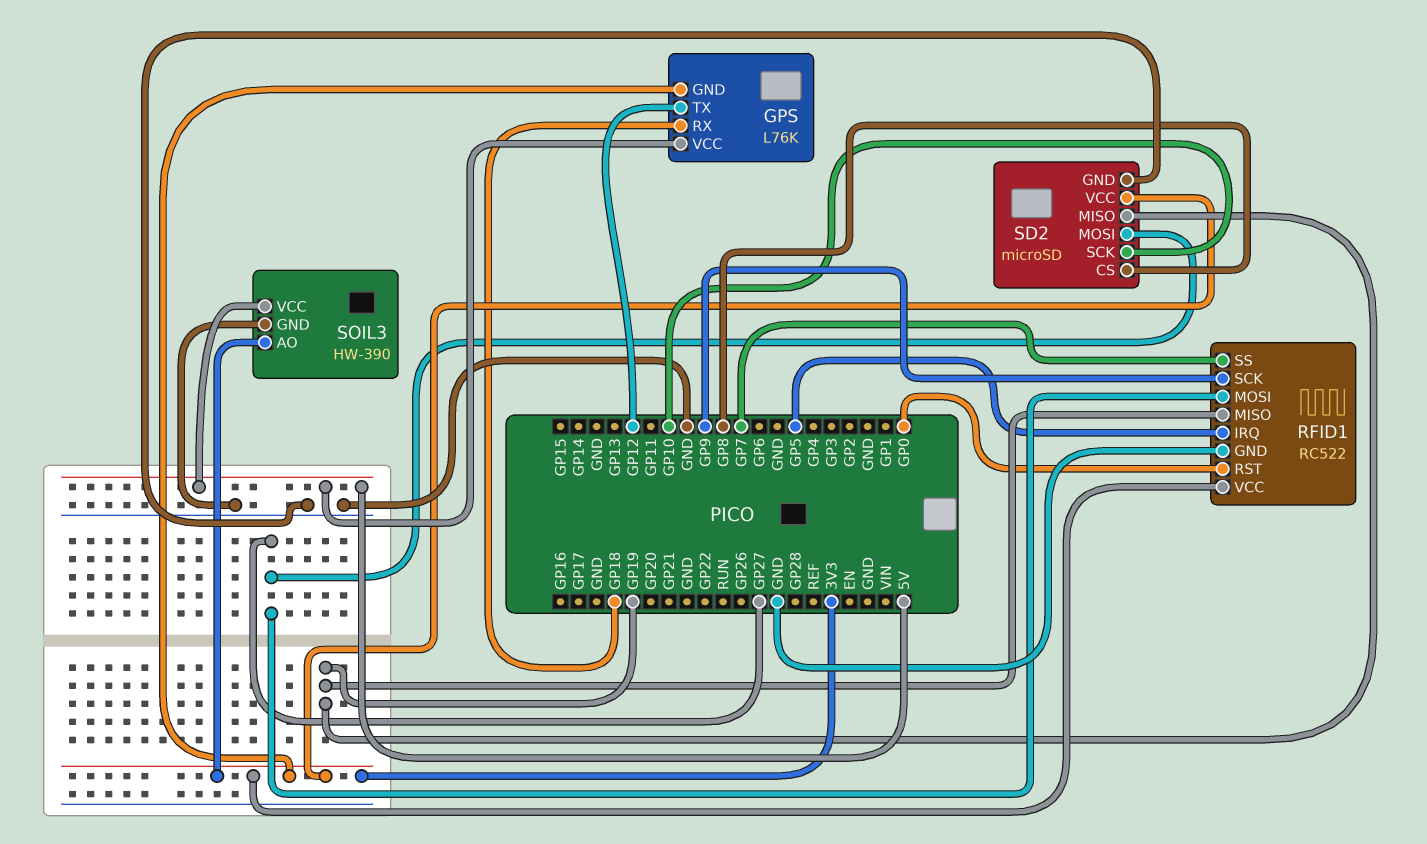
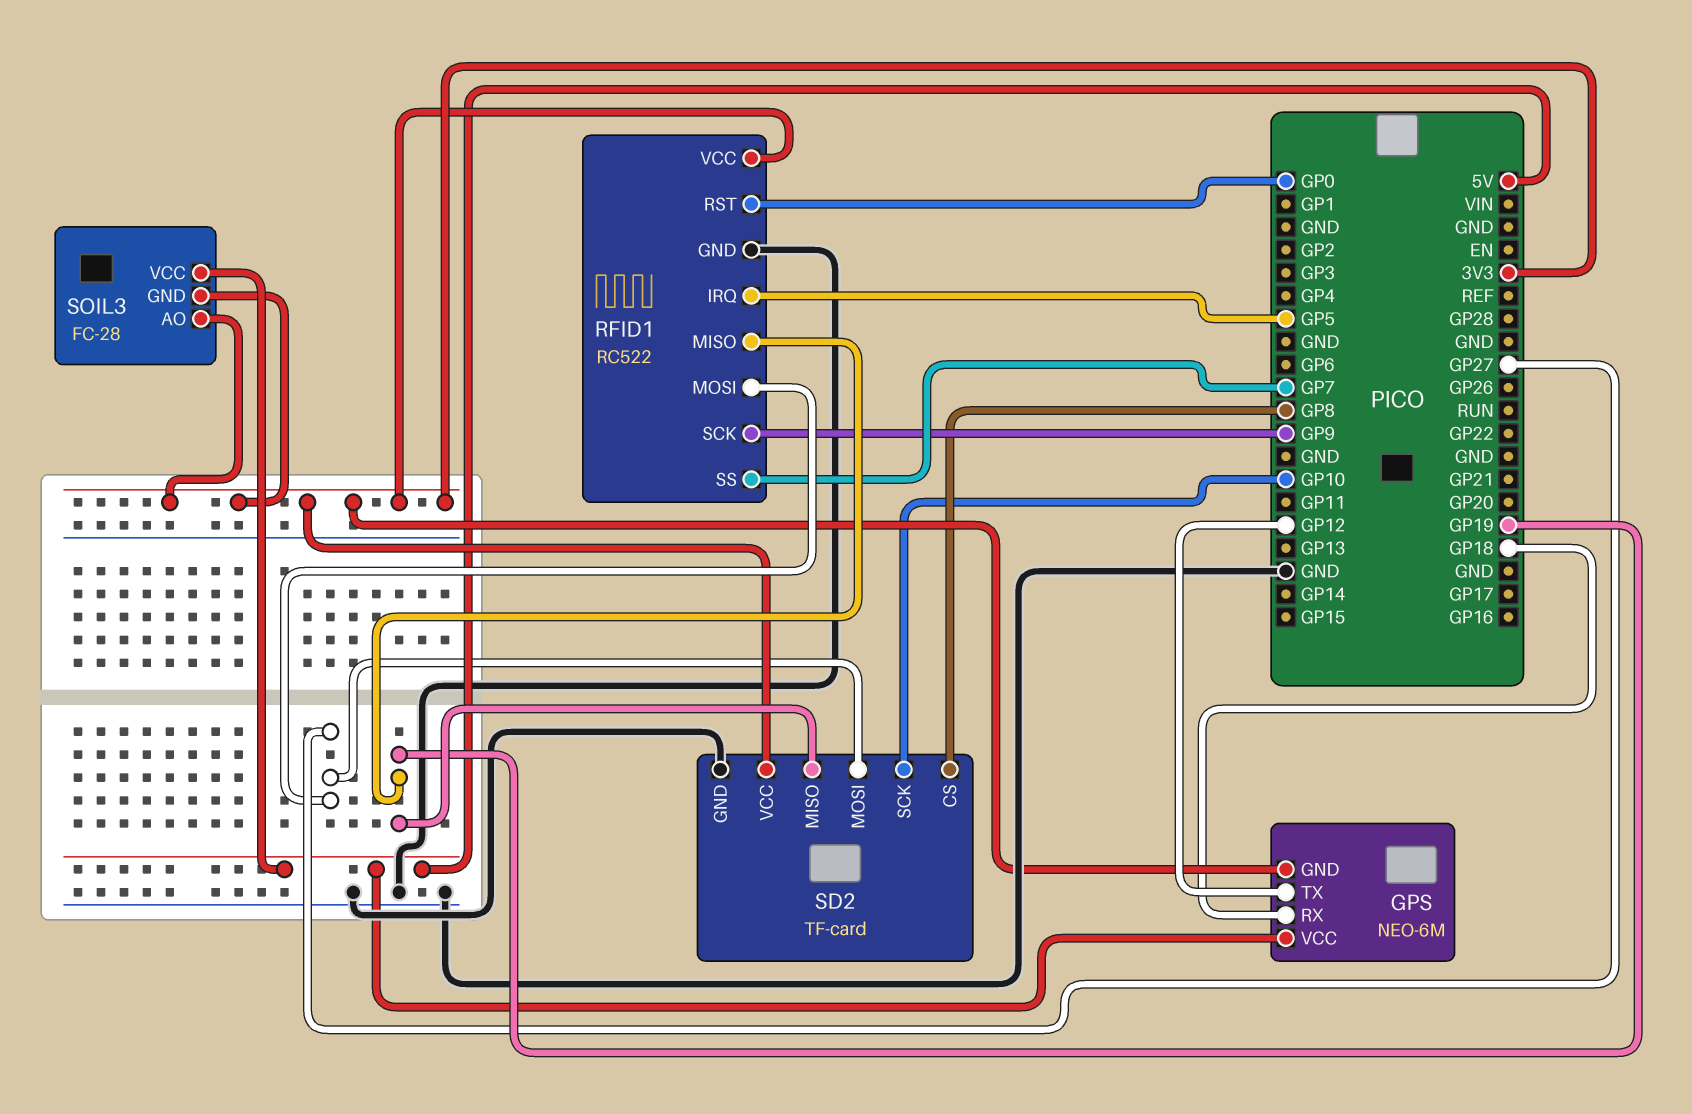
GPS: L76K -> NEO-6M
SD2: microSD -> TF-card
SOIL3: HW-390 -> FC-28
SOIL3 pin GND: GND -> 3V3

